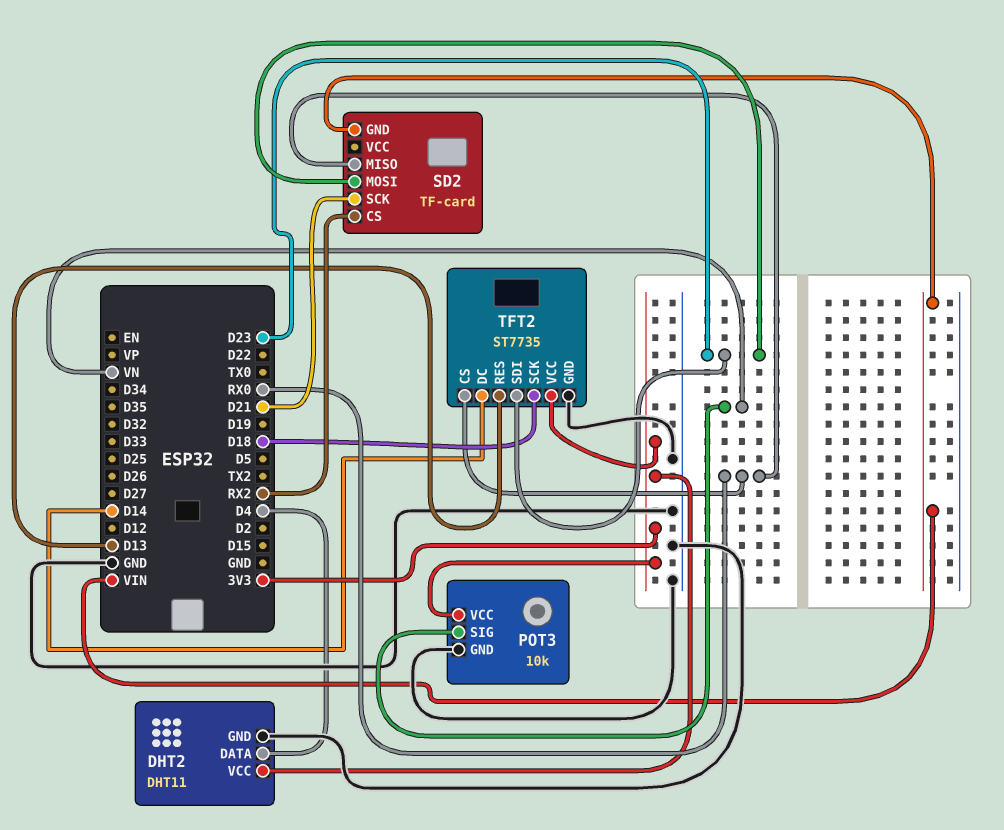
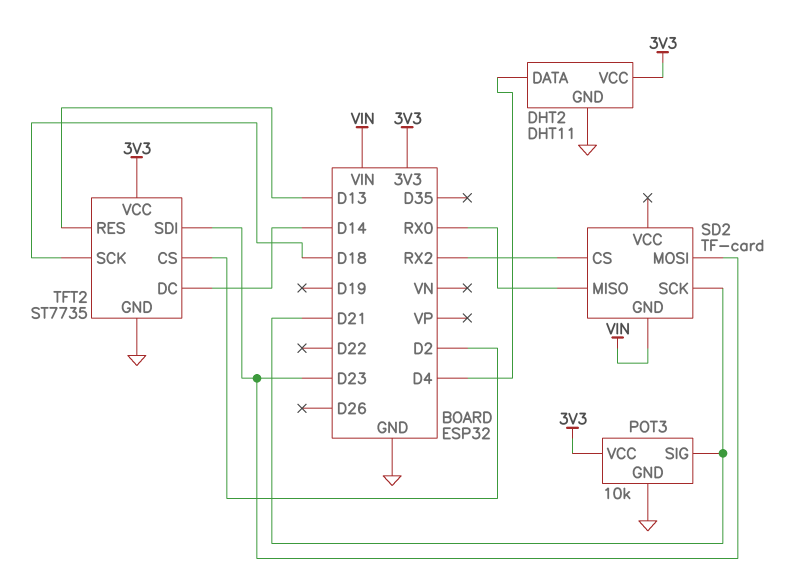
POT3 pin SIG: VN -> D21
TFT2 pin CS: RX0 -> D2

